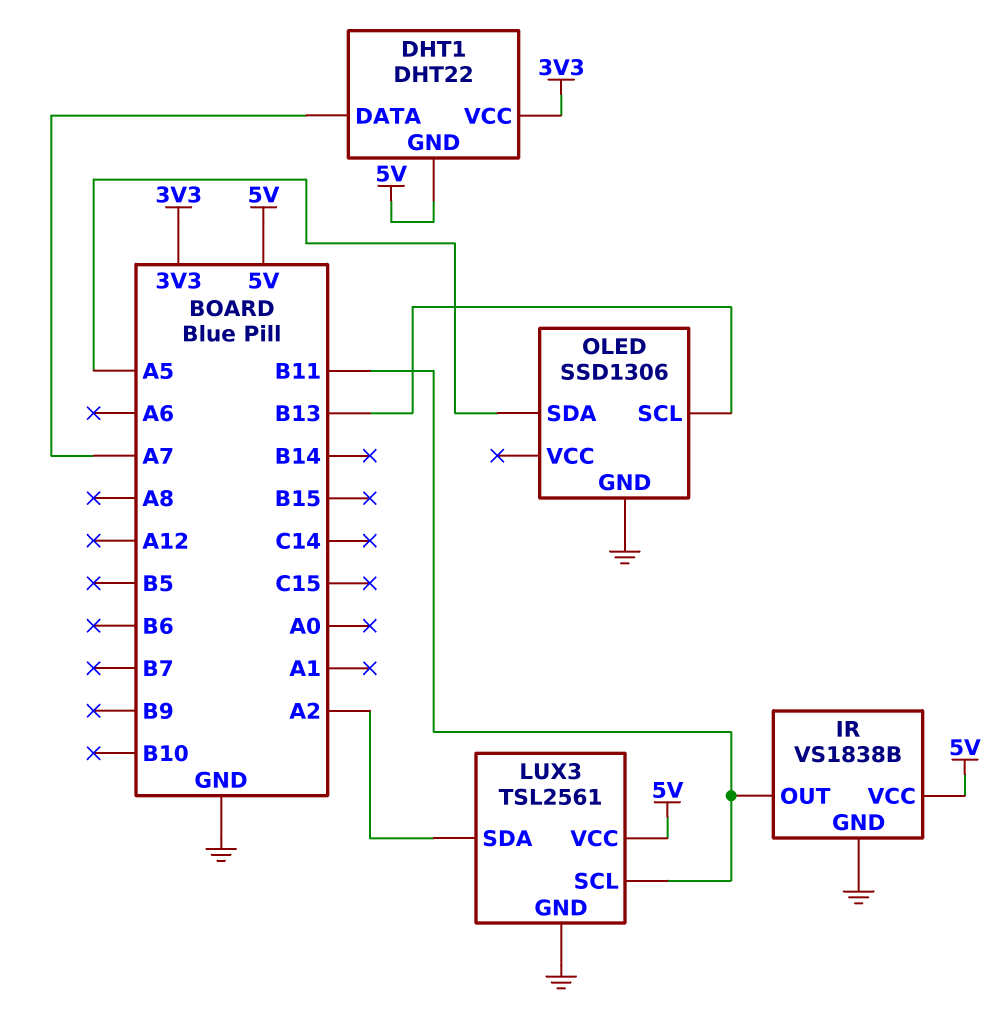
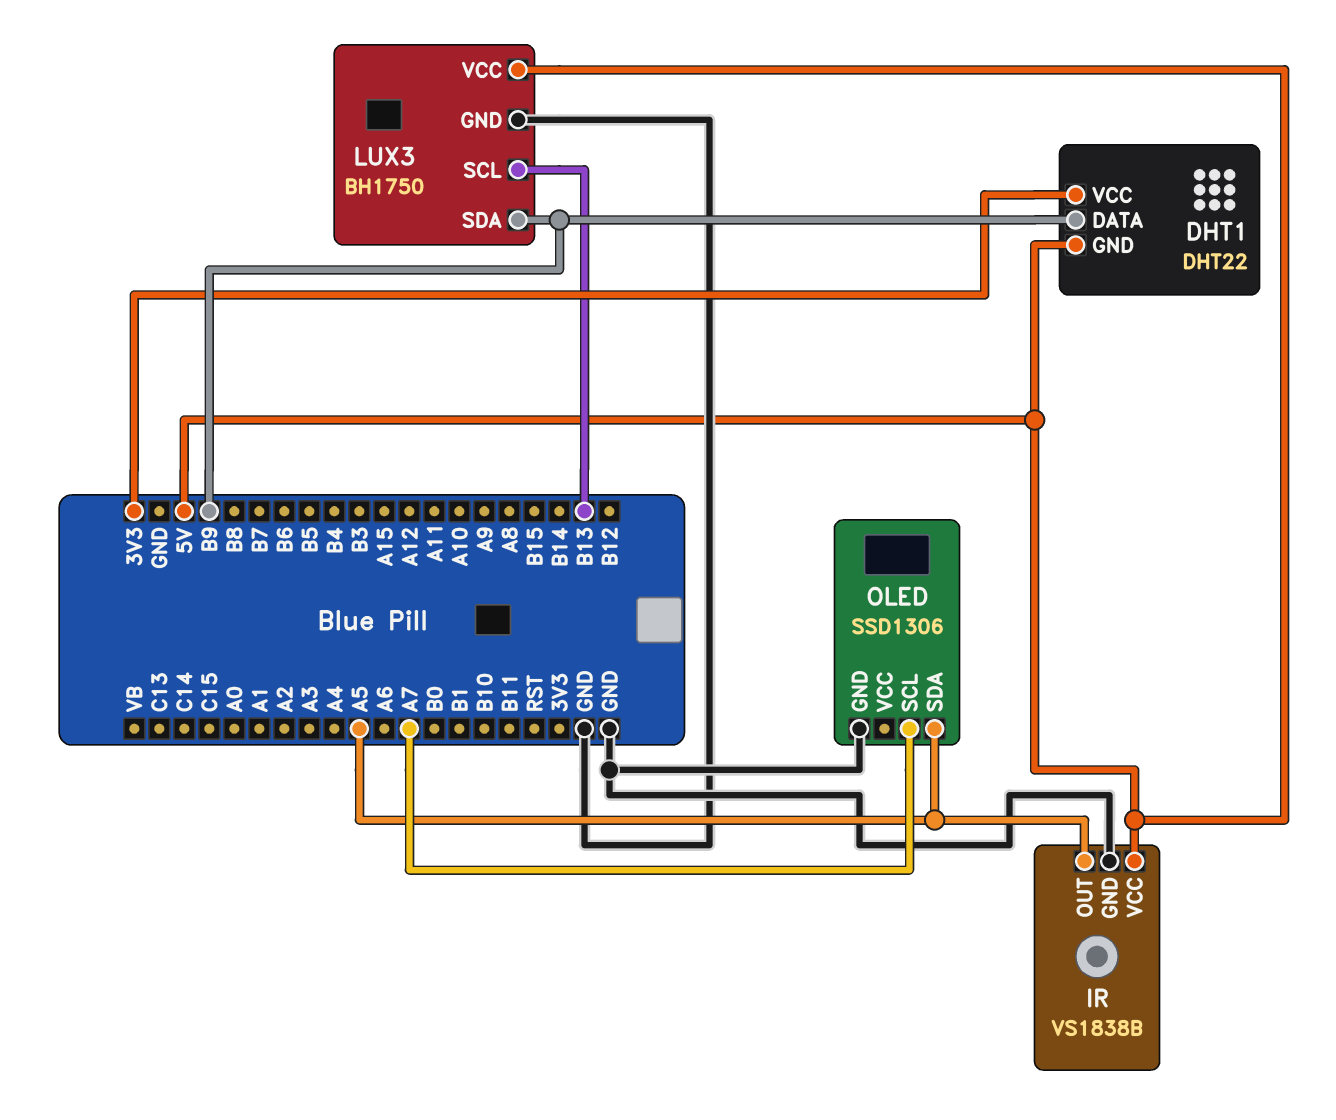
DHT1 pin DATA: A7 -> B9
IR pin OUT: B11 -> A5
LUX3: TSL2561 -> BH1750
LUX3 pin SCL: B11 -> B13
LUX3 pin SDA: A2 -> B9
OLED pin SCL: B13 -> A7

